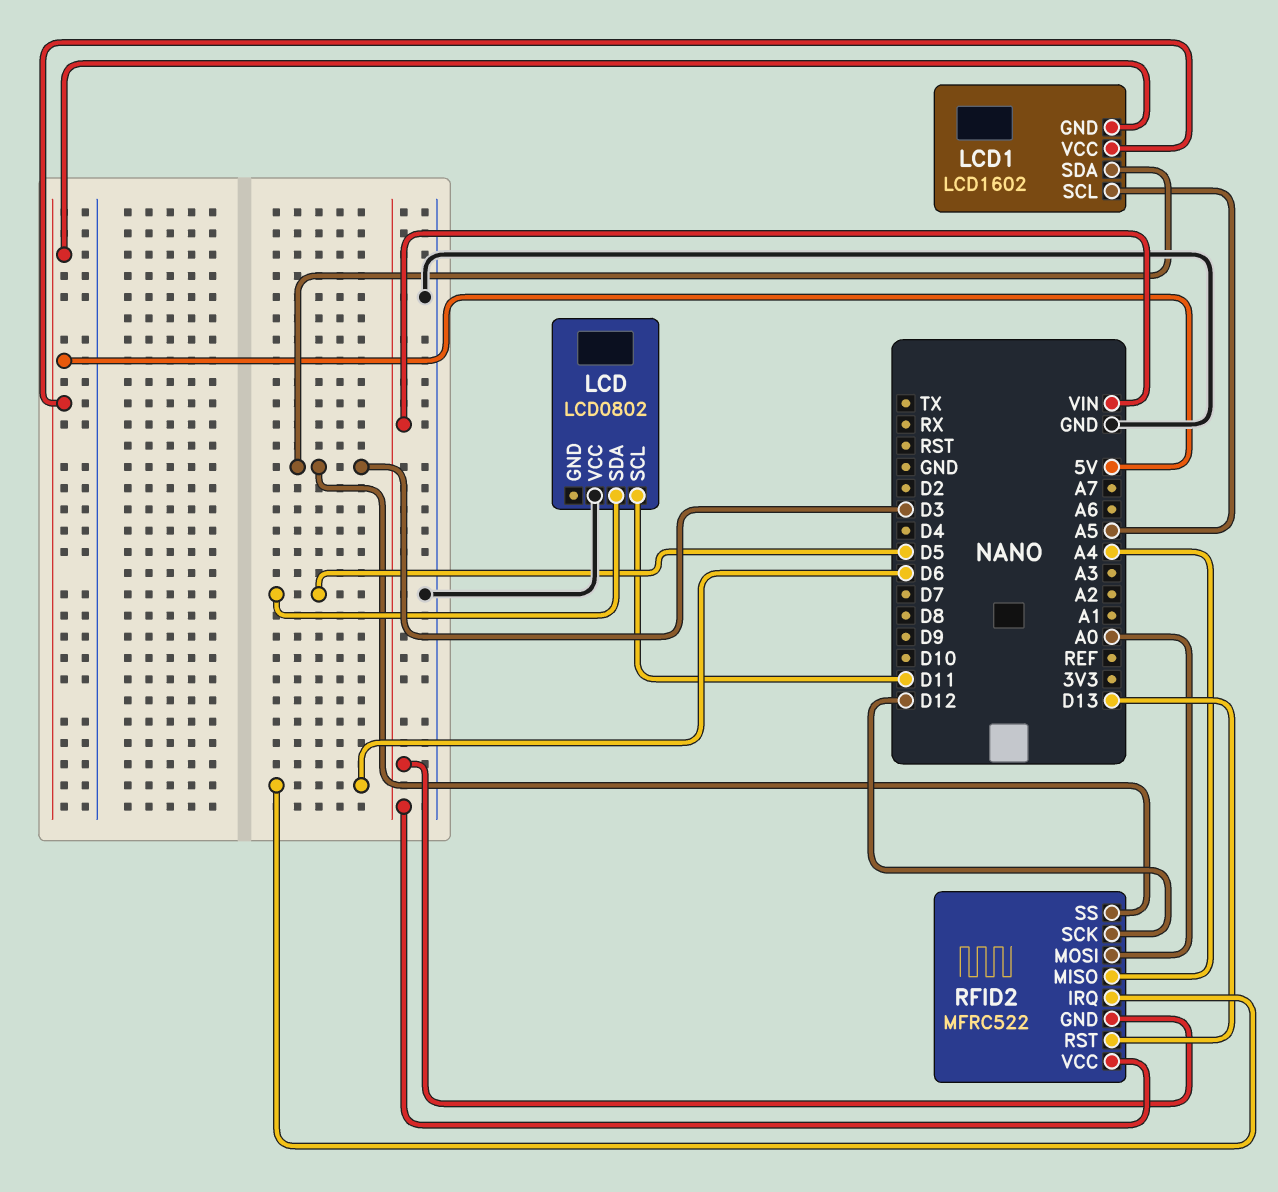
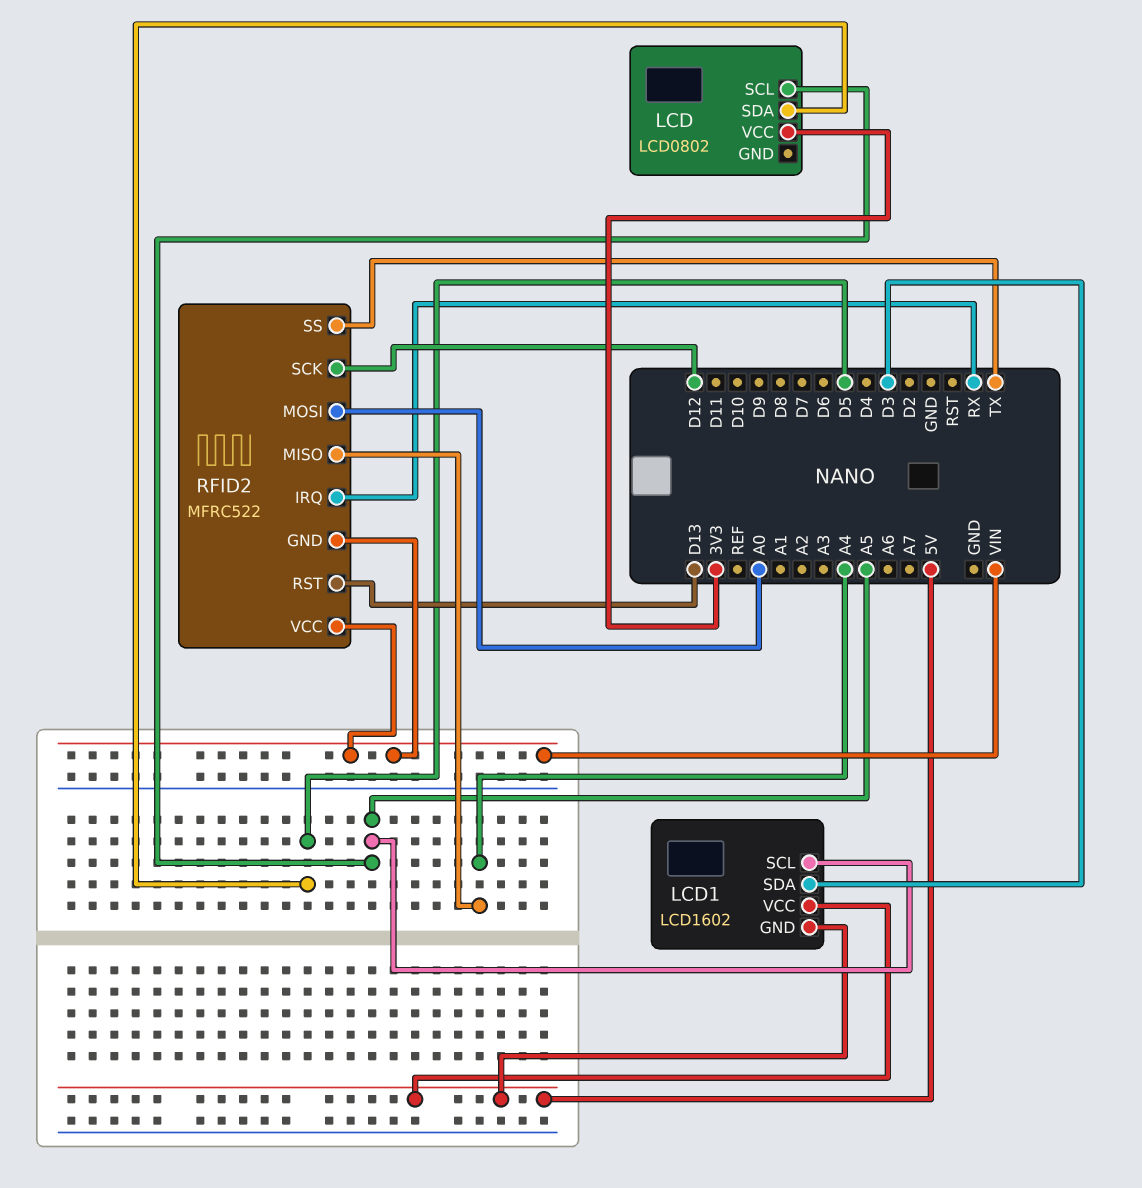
LCD pin SCL: D11 -> A5
LCD pin VCC: GND -> 3V3
RFID2 pin IRQ: D6 -> RX
RFID2 pin SS: D3 -> TX

